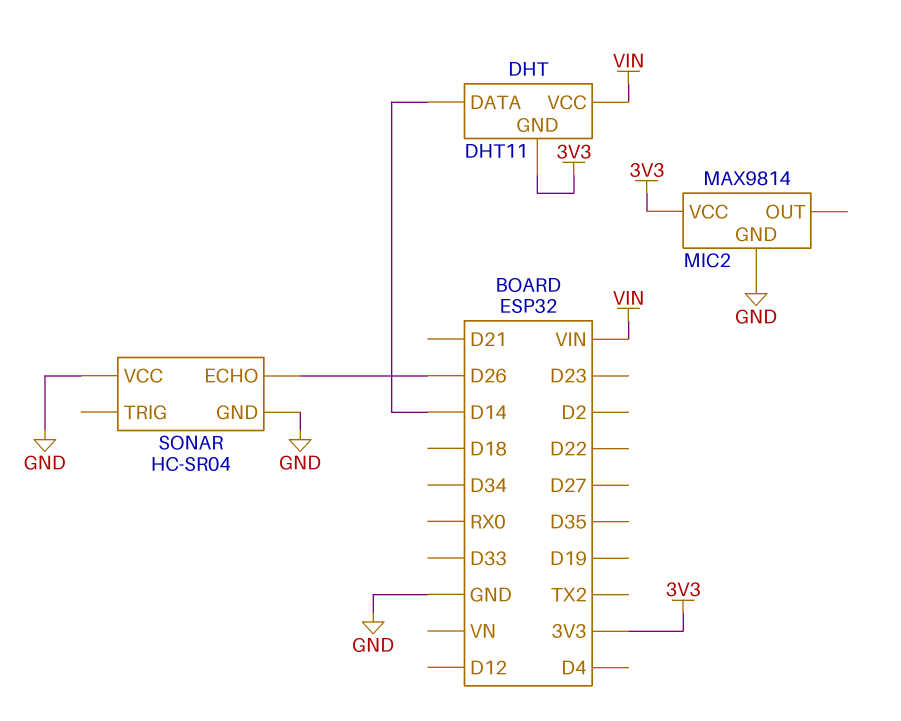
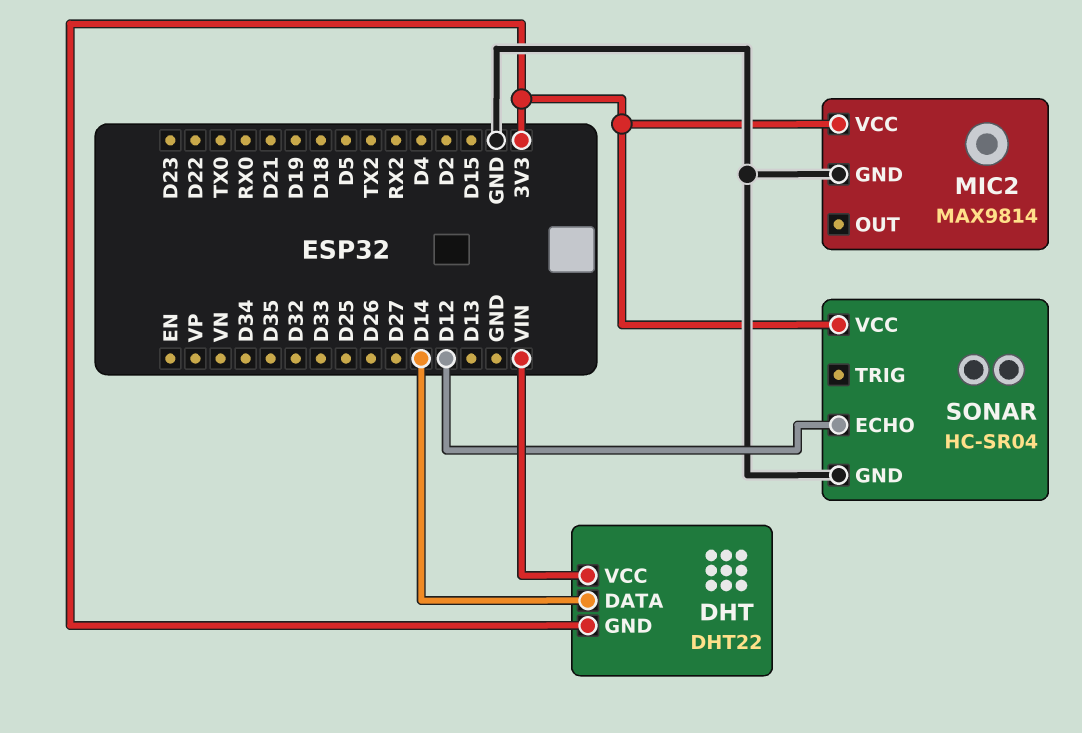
DHT: DHT11 -> DHT22
SONAR pin ECHO: D26 -> D12
SONAR pin VCC: GND -> 3V3

